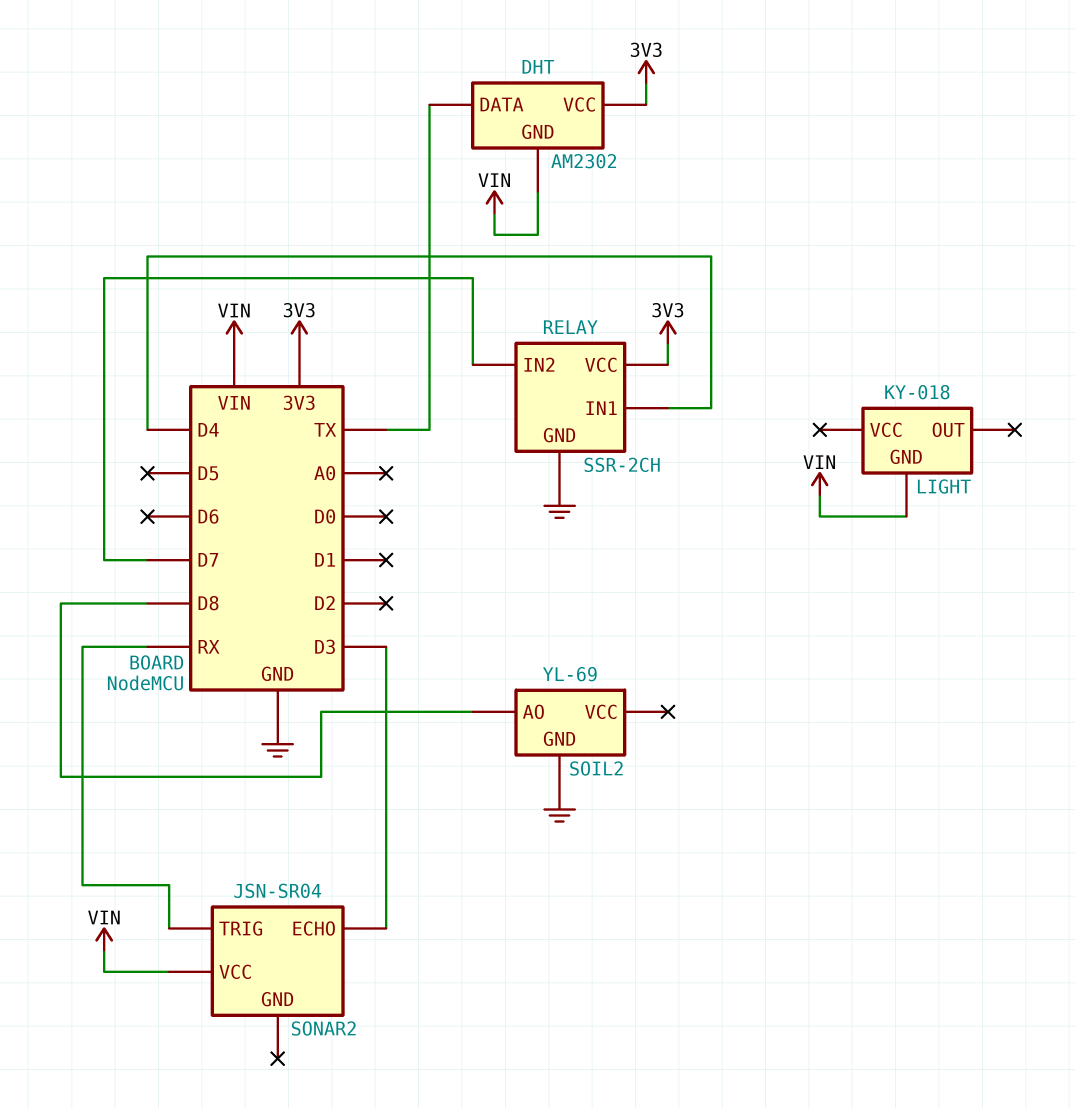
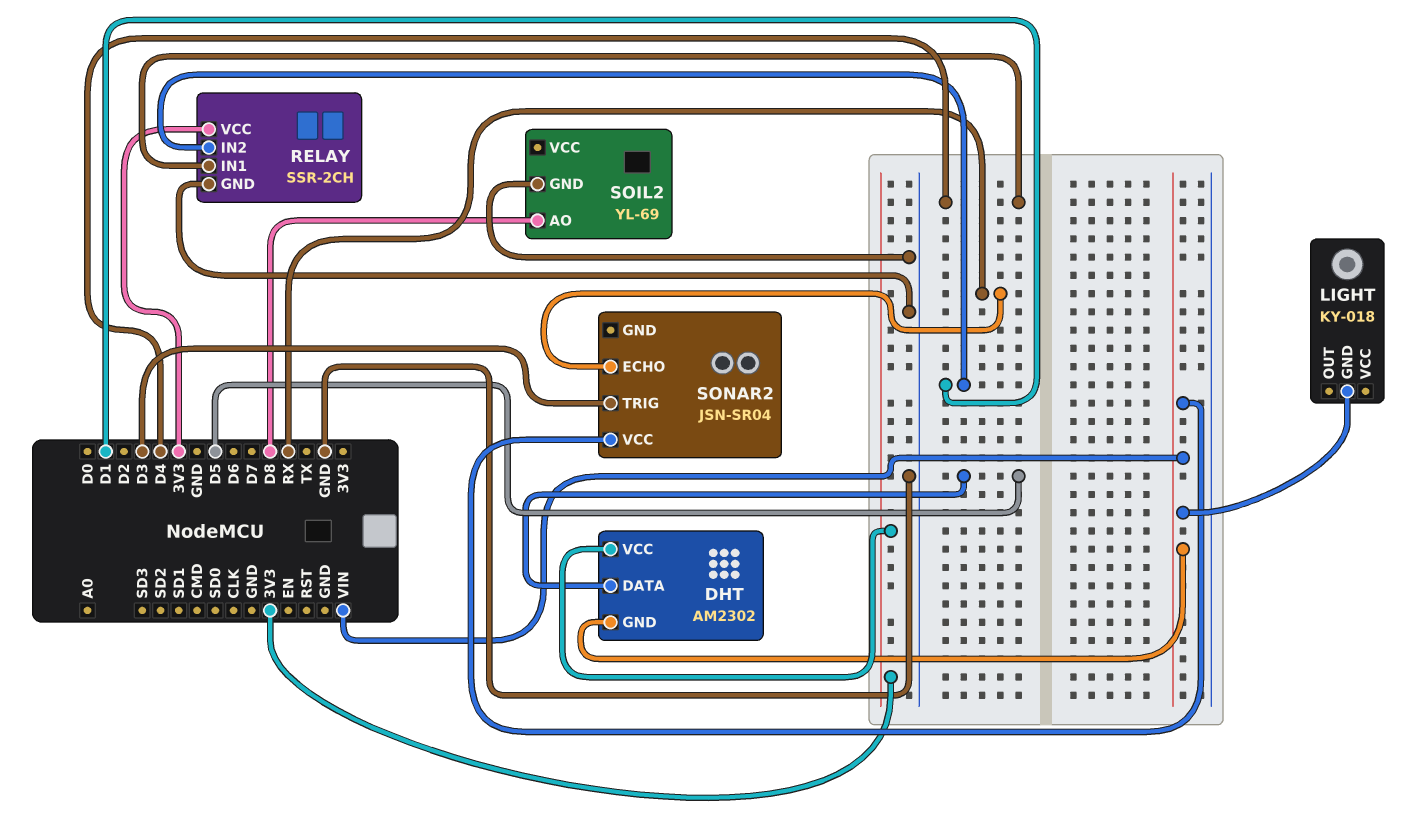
DHT pin DATA: TX -> D5
RELAY pin IN2: D7 -> D1
SONAR2 pin ECHO: D3 -> RX
SONAR2 pin TRIG: RX -> D3

